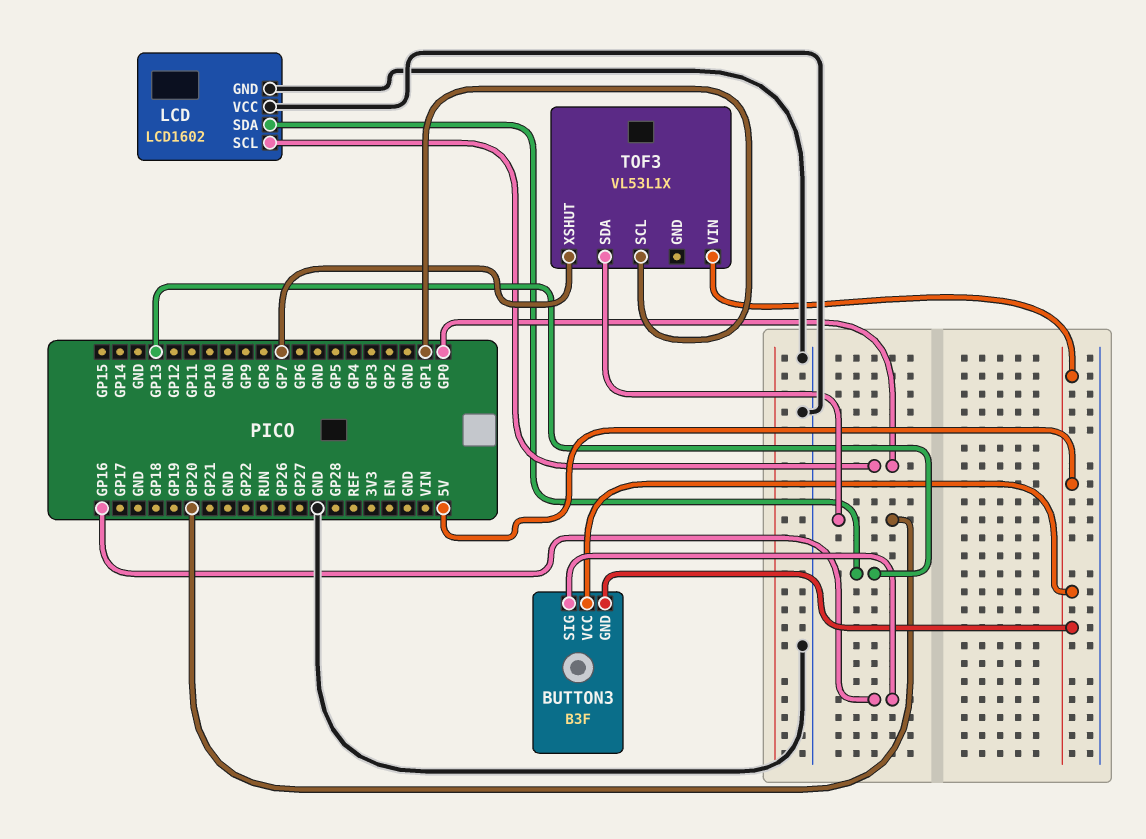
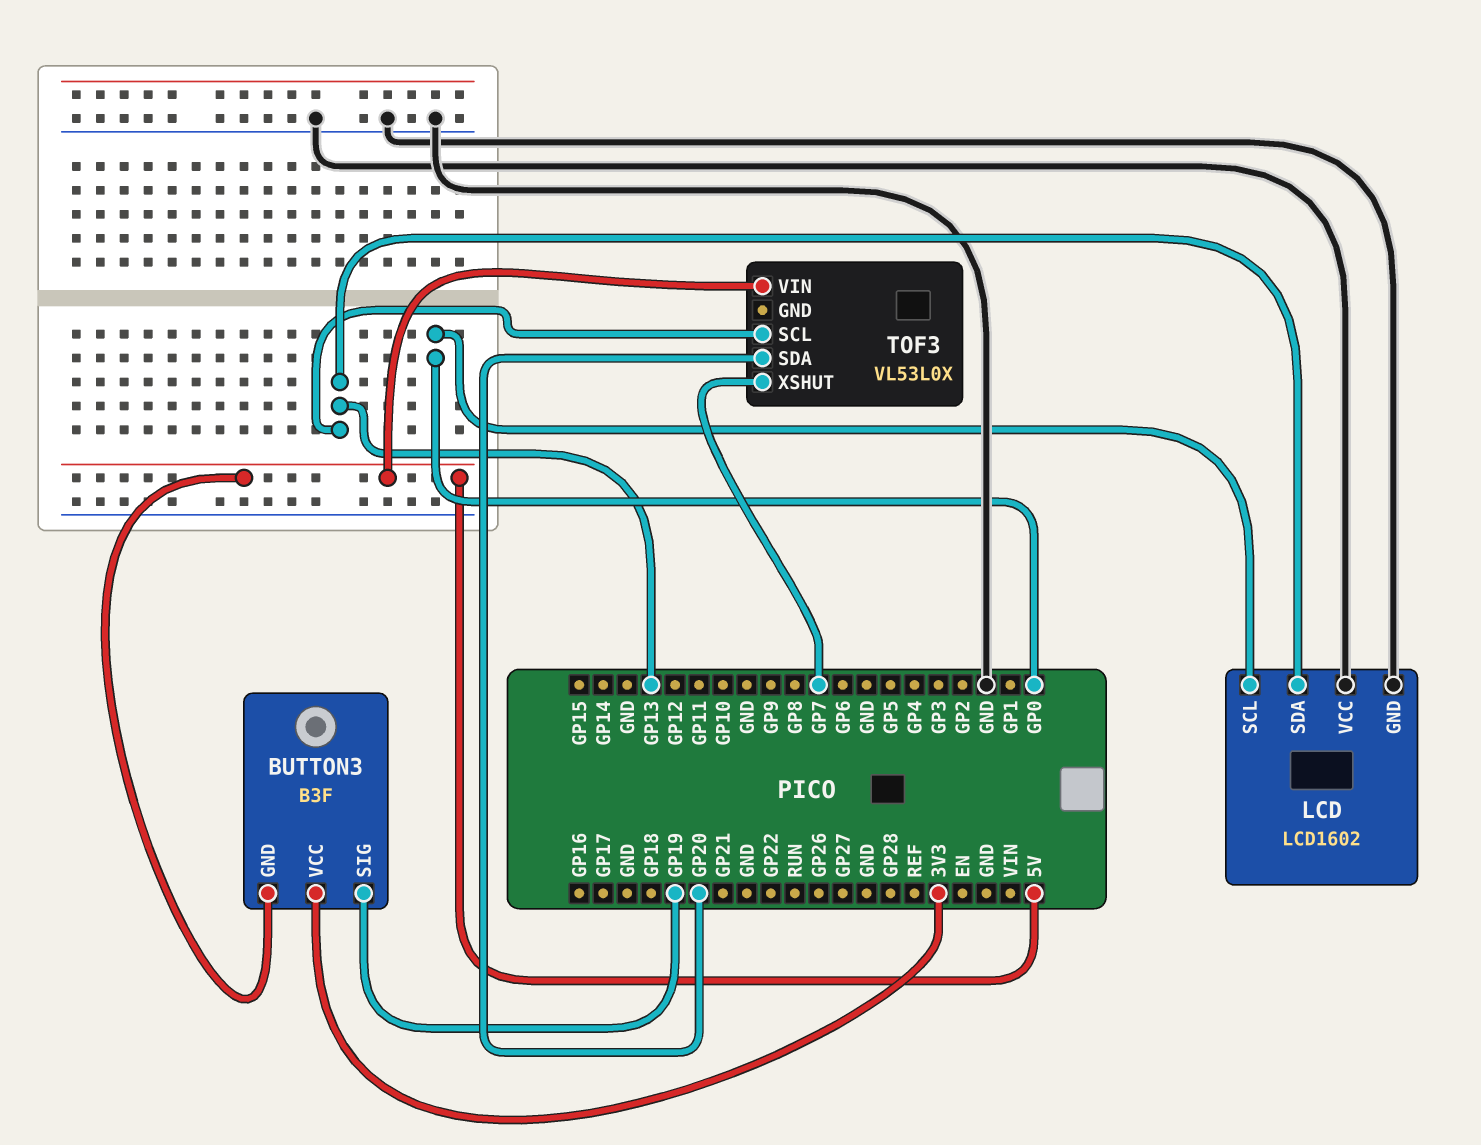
BUTTON3 pin SIG: GP16 -> GP19
BUTTON3 pin VCC: 5V -> 3V3
TOF3: VL53L1X -> VL53L0X
TOF3 pin SCL: GP1 -> GP13

